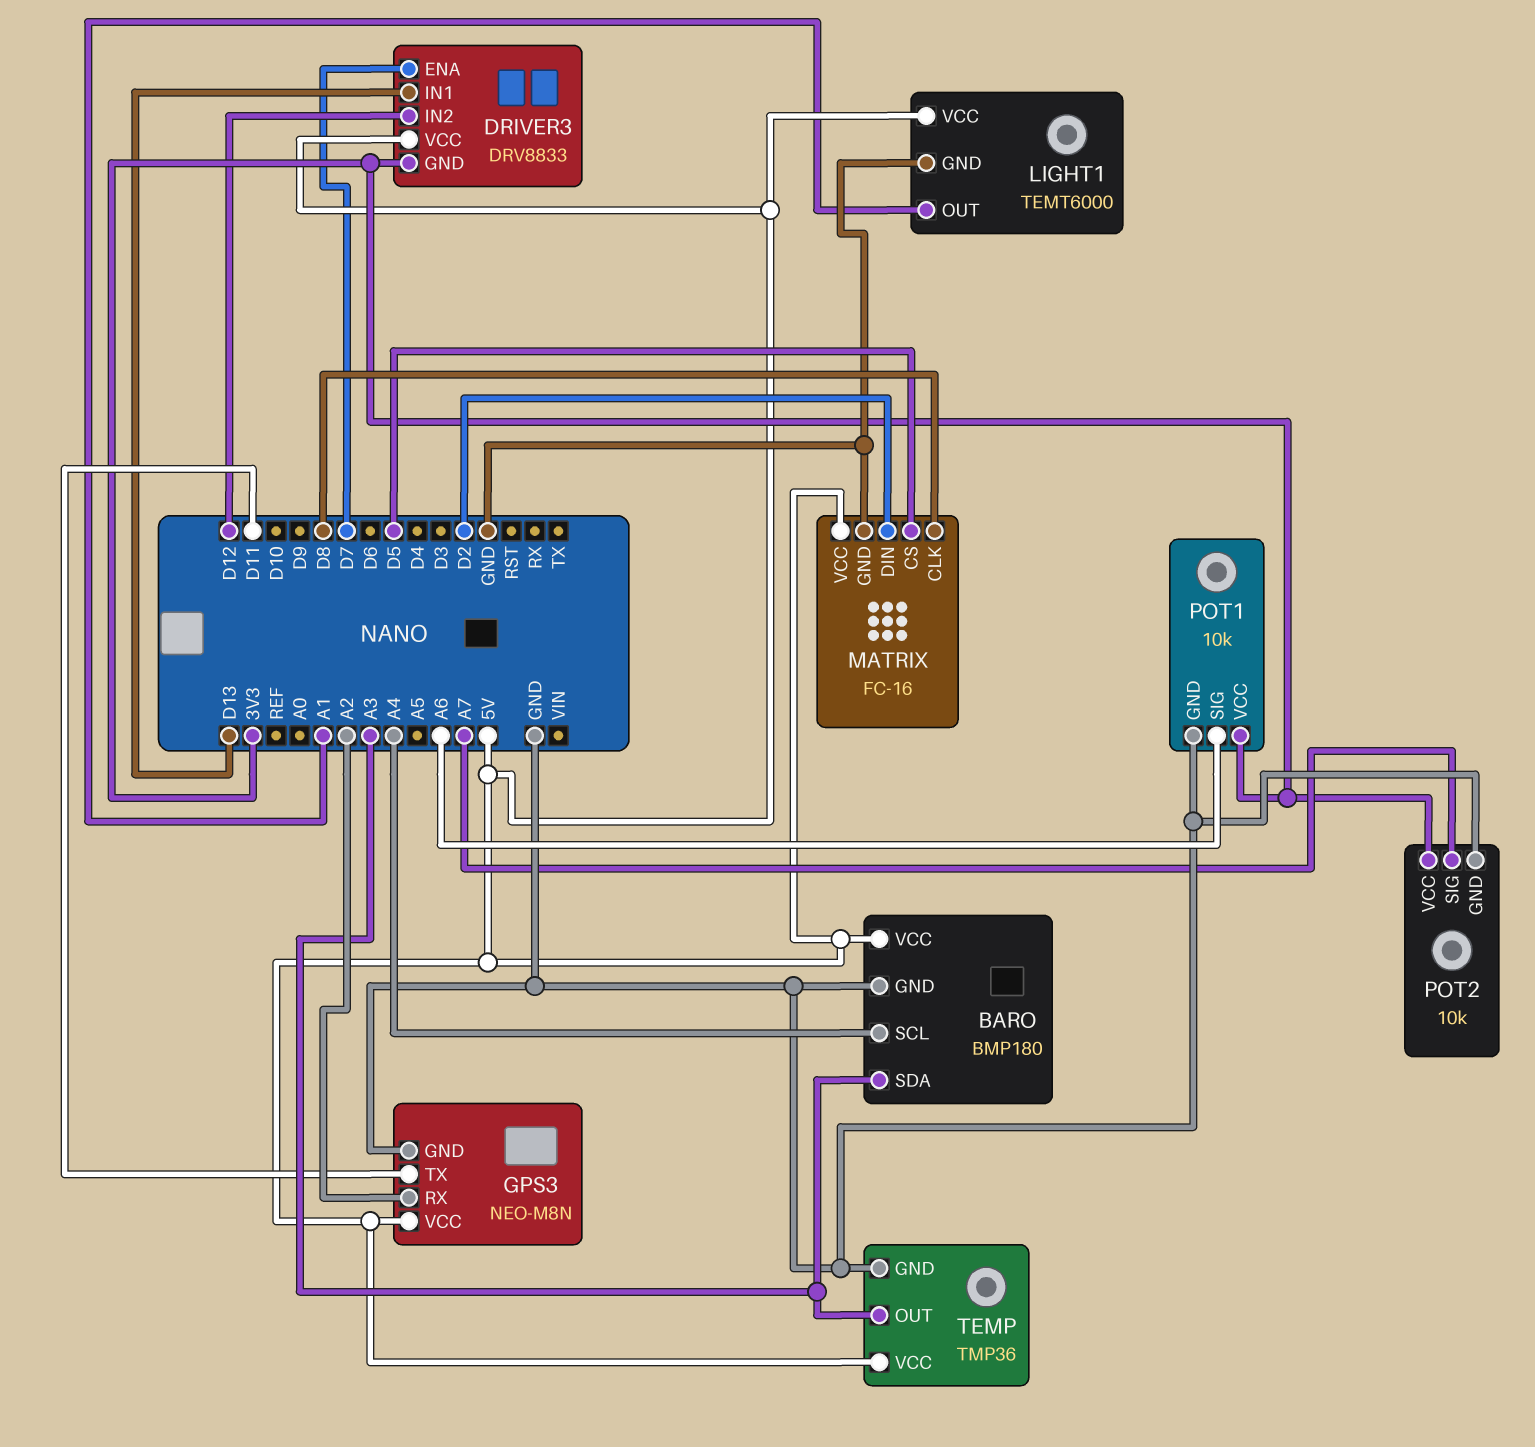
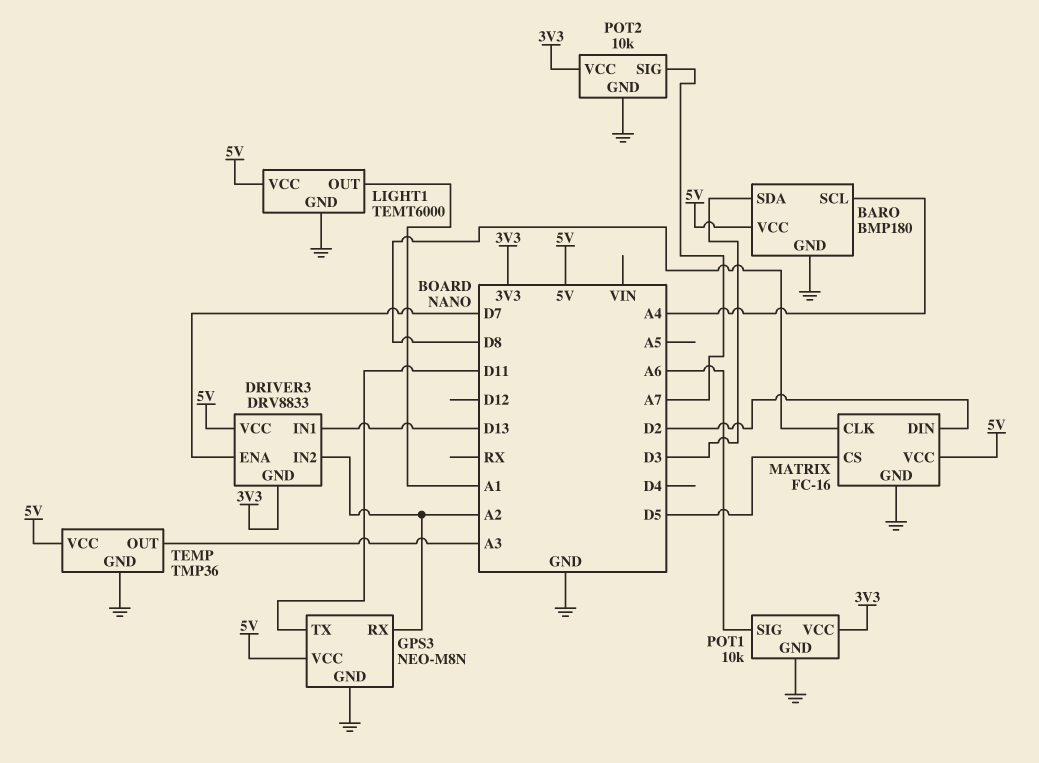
BARO pin SDA: A3 -> D3
DRIVER3 pin IN2: D12 -> A2

